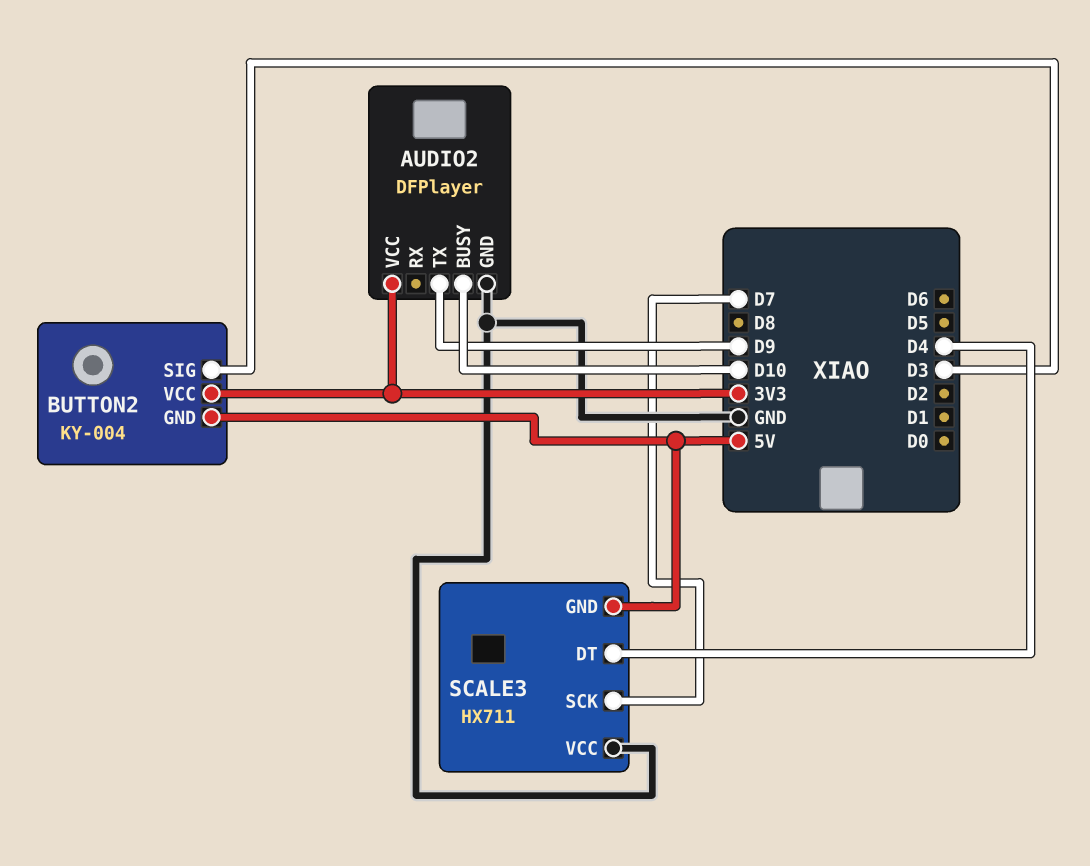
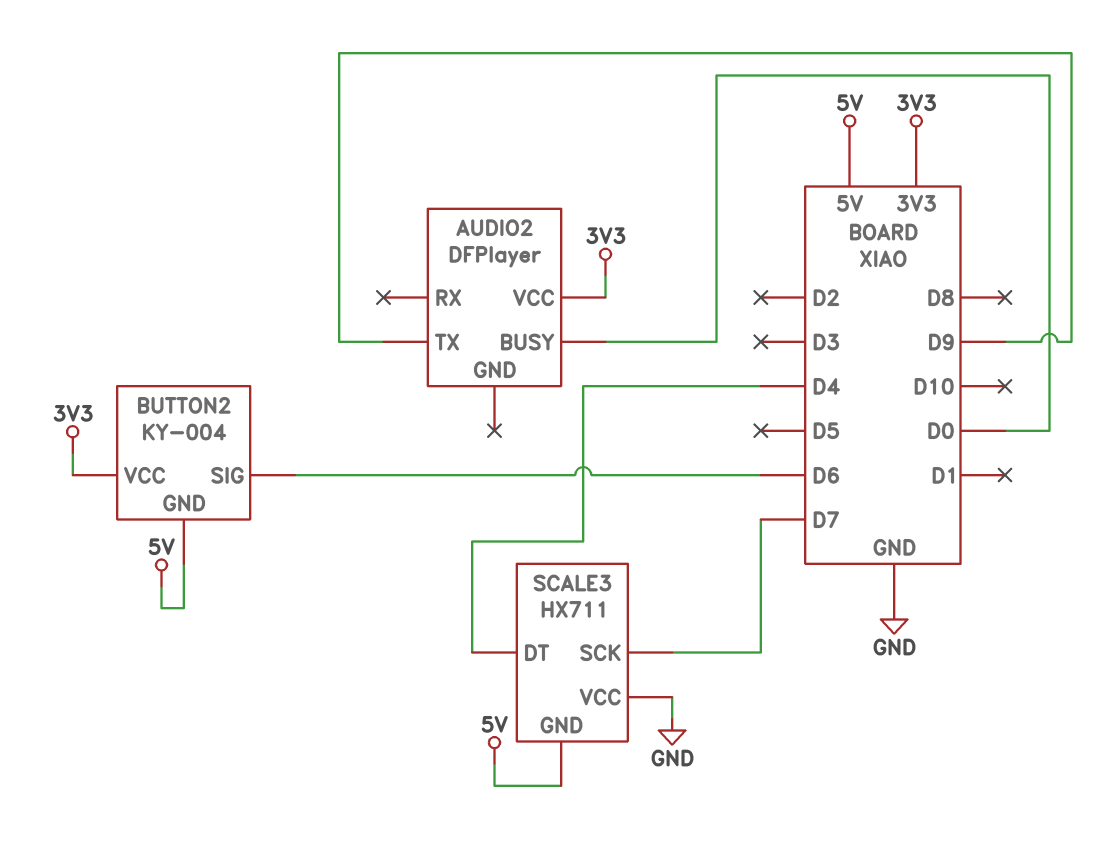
AUDIO2 pin BUSY: D10 -> D0
AUDIO2 pin GND: GND -> none
BUTTON2 pin SIG: D3 -> D6

